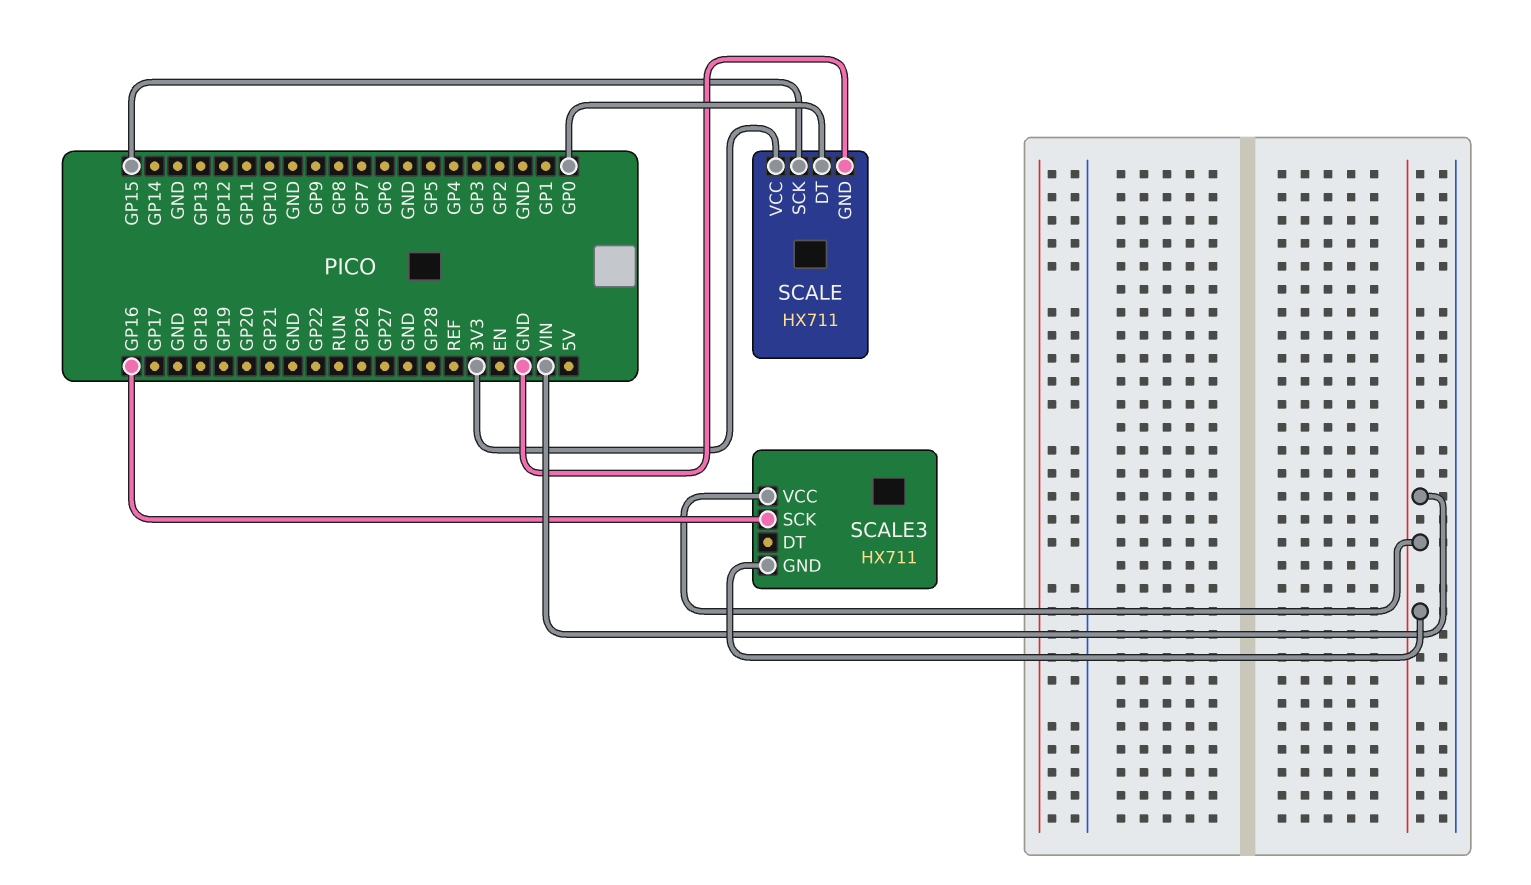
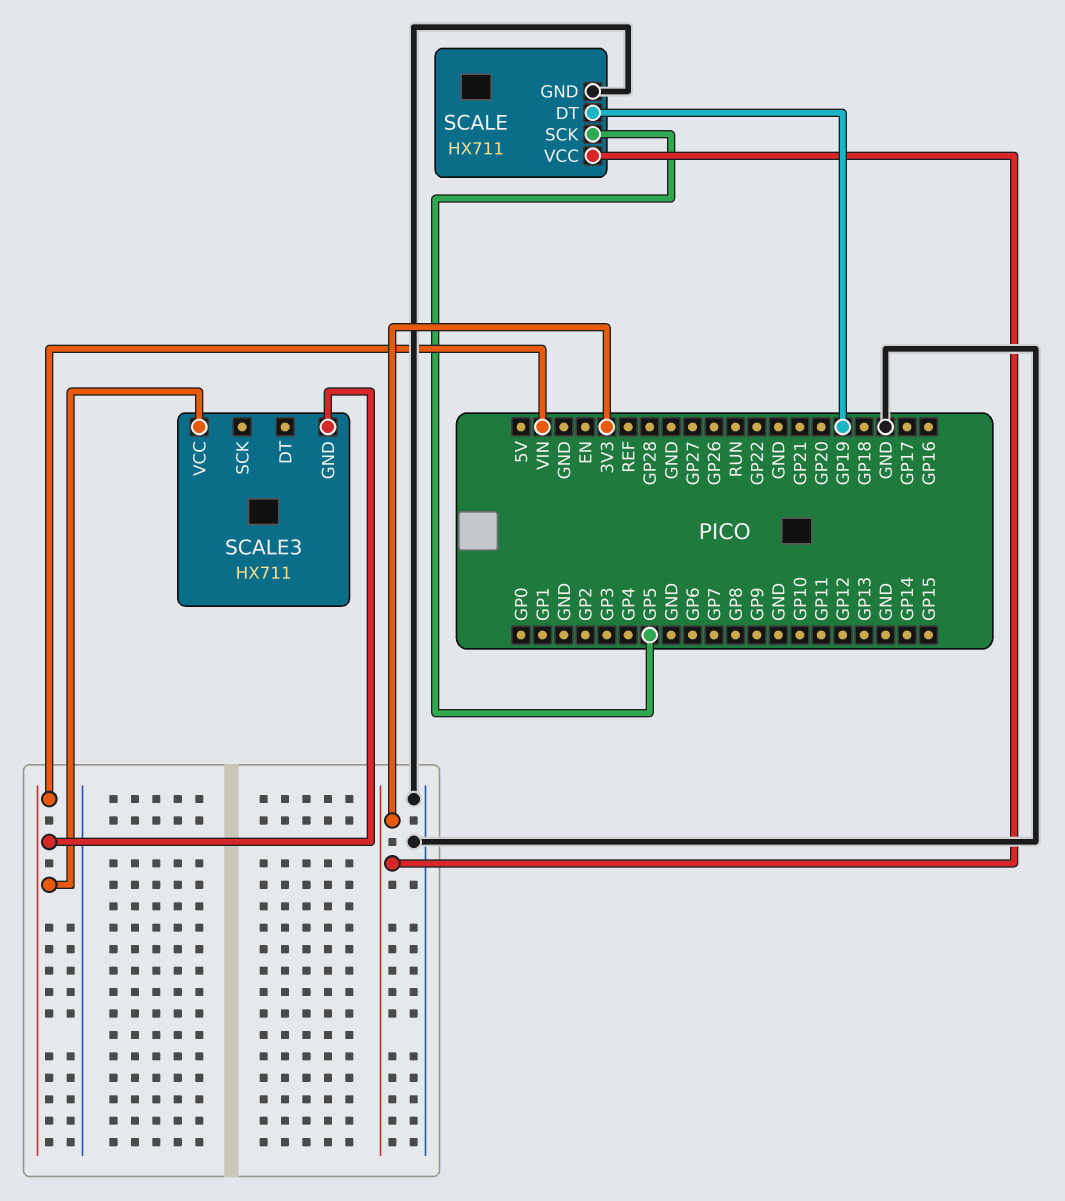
SCALE pin DT: GP0 -> GP19
SCALE pin SCK: GP15 -> GP5
SCALE3 pin SCK: GP16 -> none

